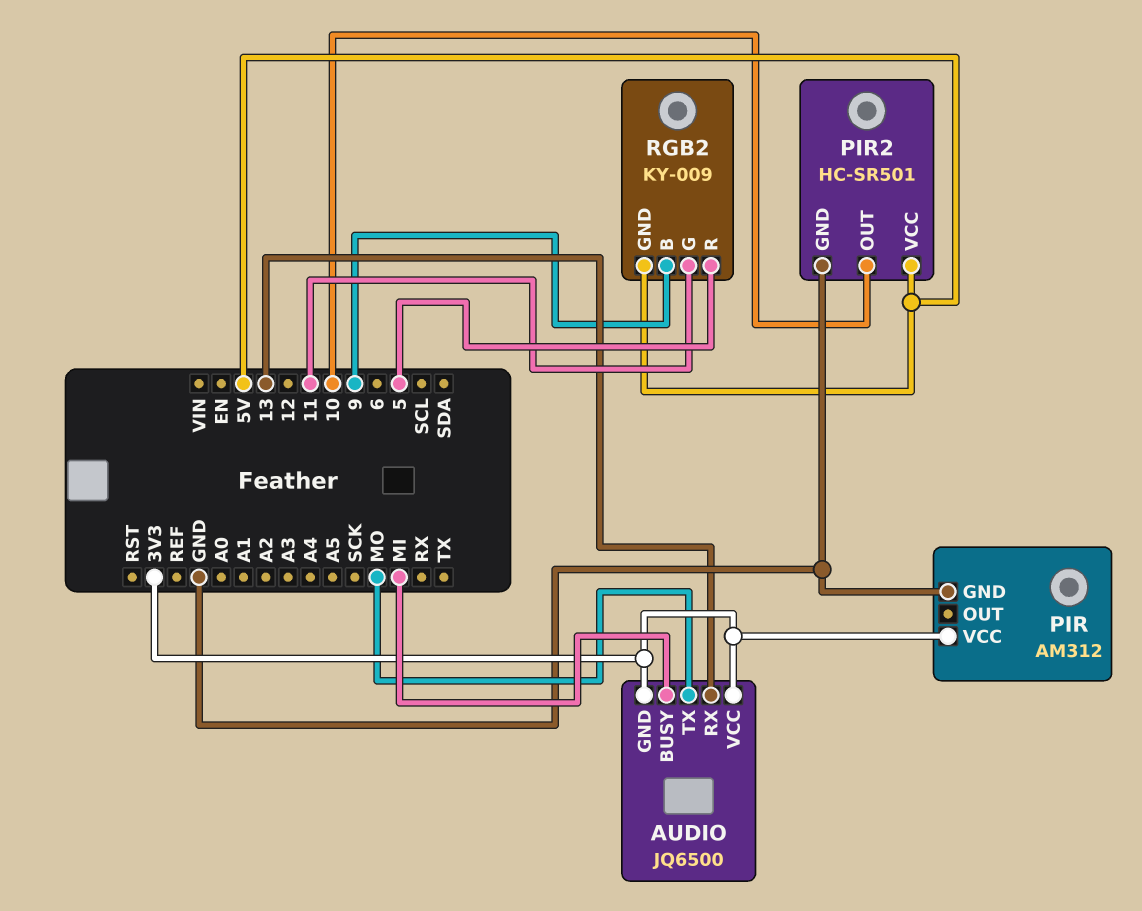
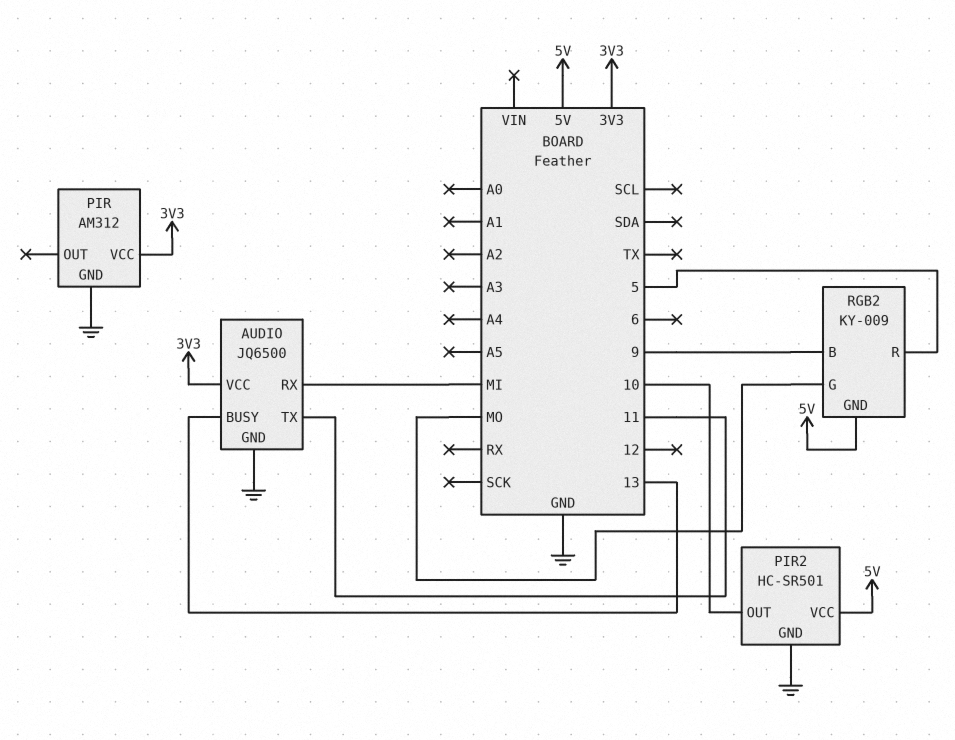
AUDIO pin BUSY: MI -> 13
AUDIO pin GND: 3V3 -> GND
AUDIO pin RX: 13 -> MI
AUDIO pin TX: MO -> 11
RGB2 pin G: 11 -> MO

